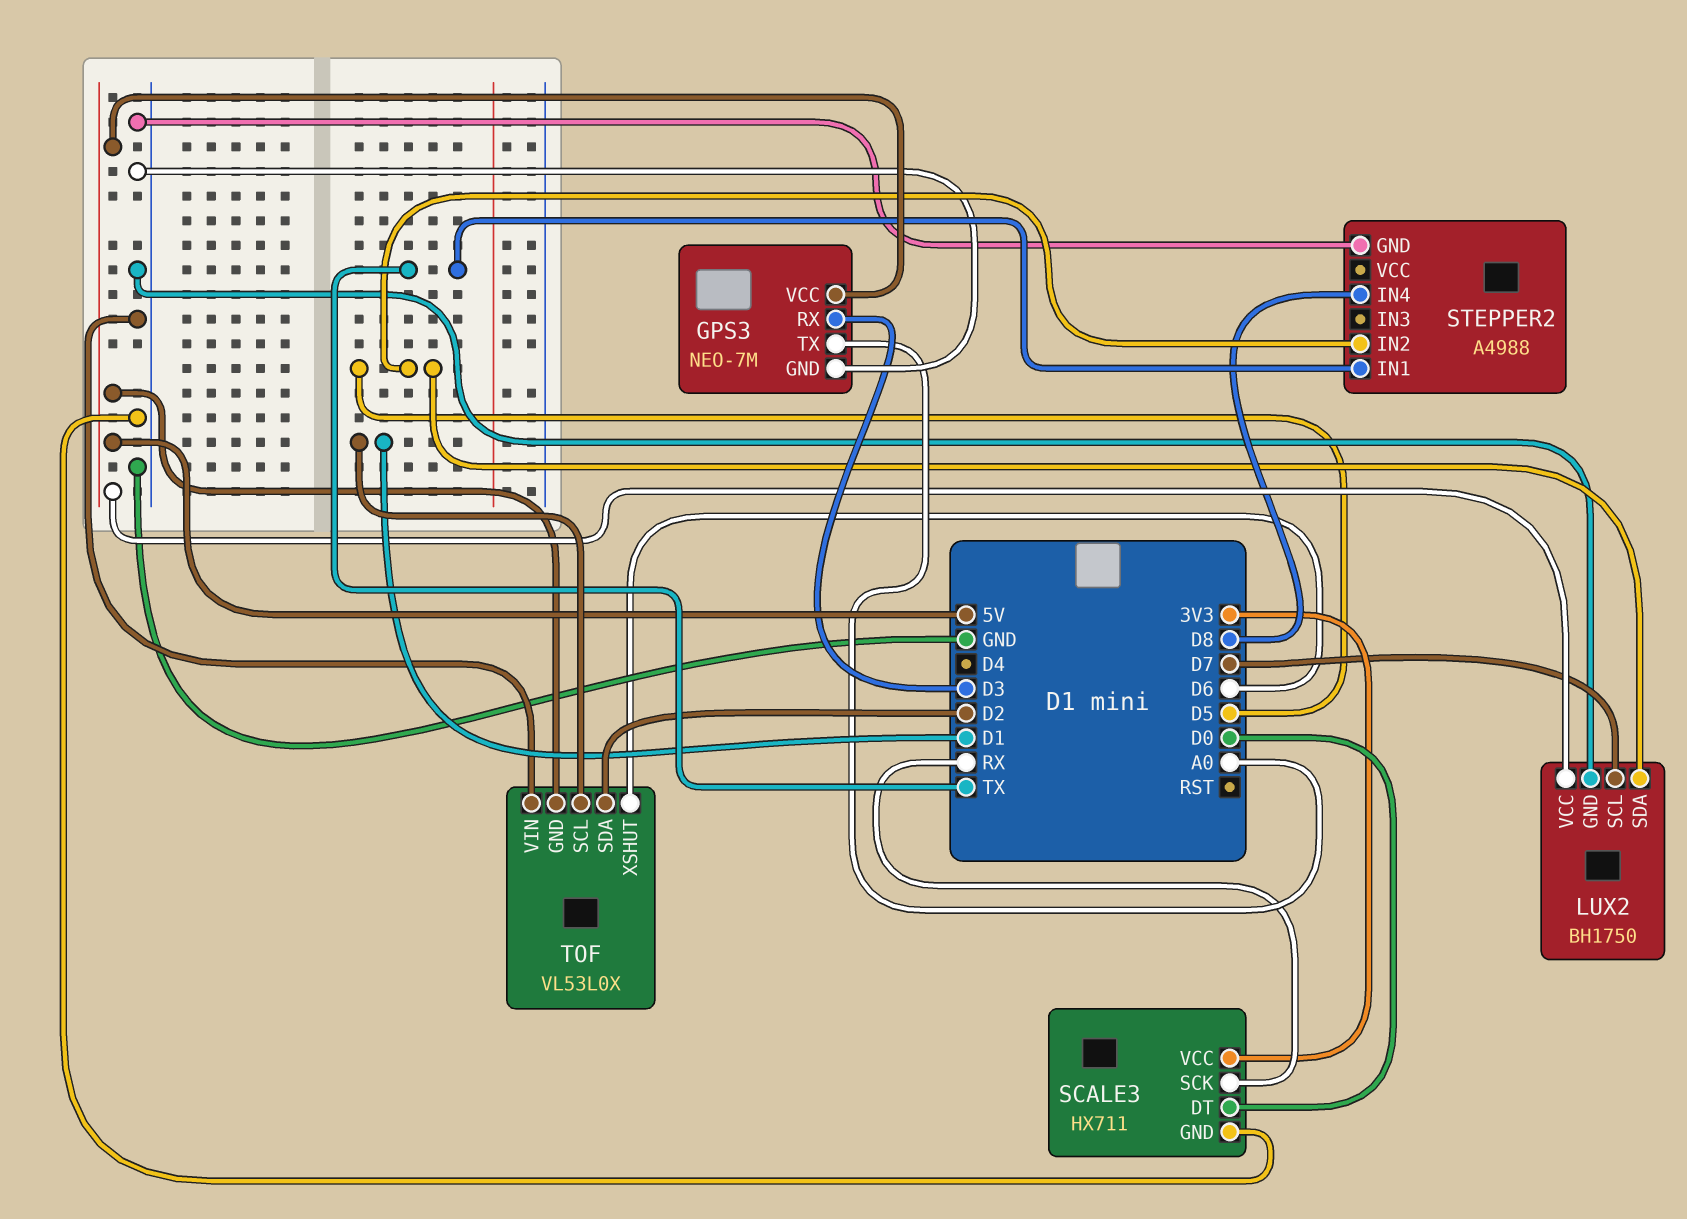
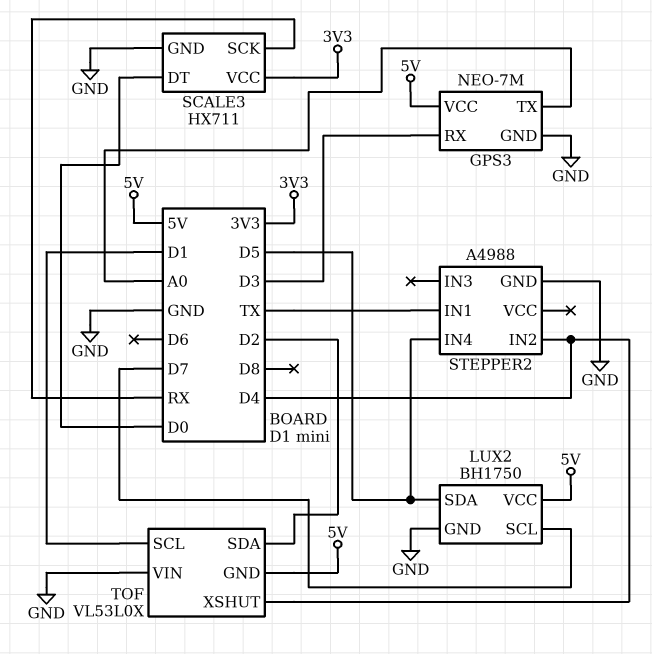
STEPPER2 pin IN2: D5 -> D4
STEPPER2 pin IN4: D8 -> D5
TOF pin XSHUT: D6 -> D4

